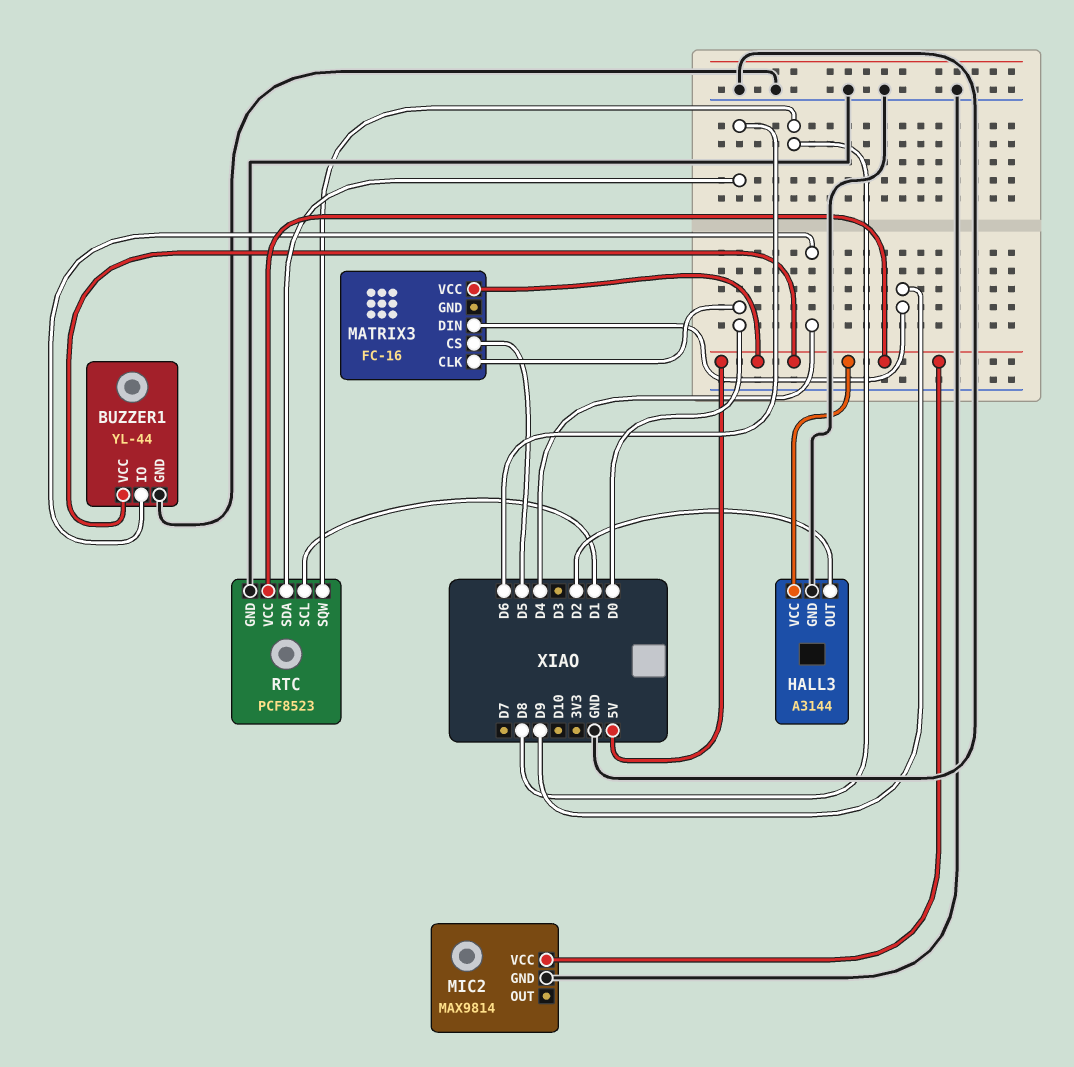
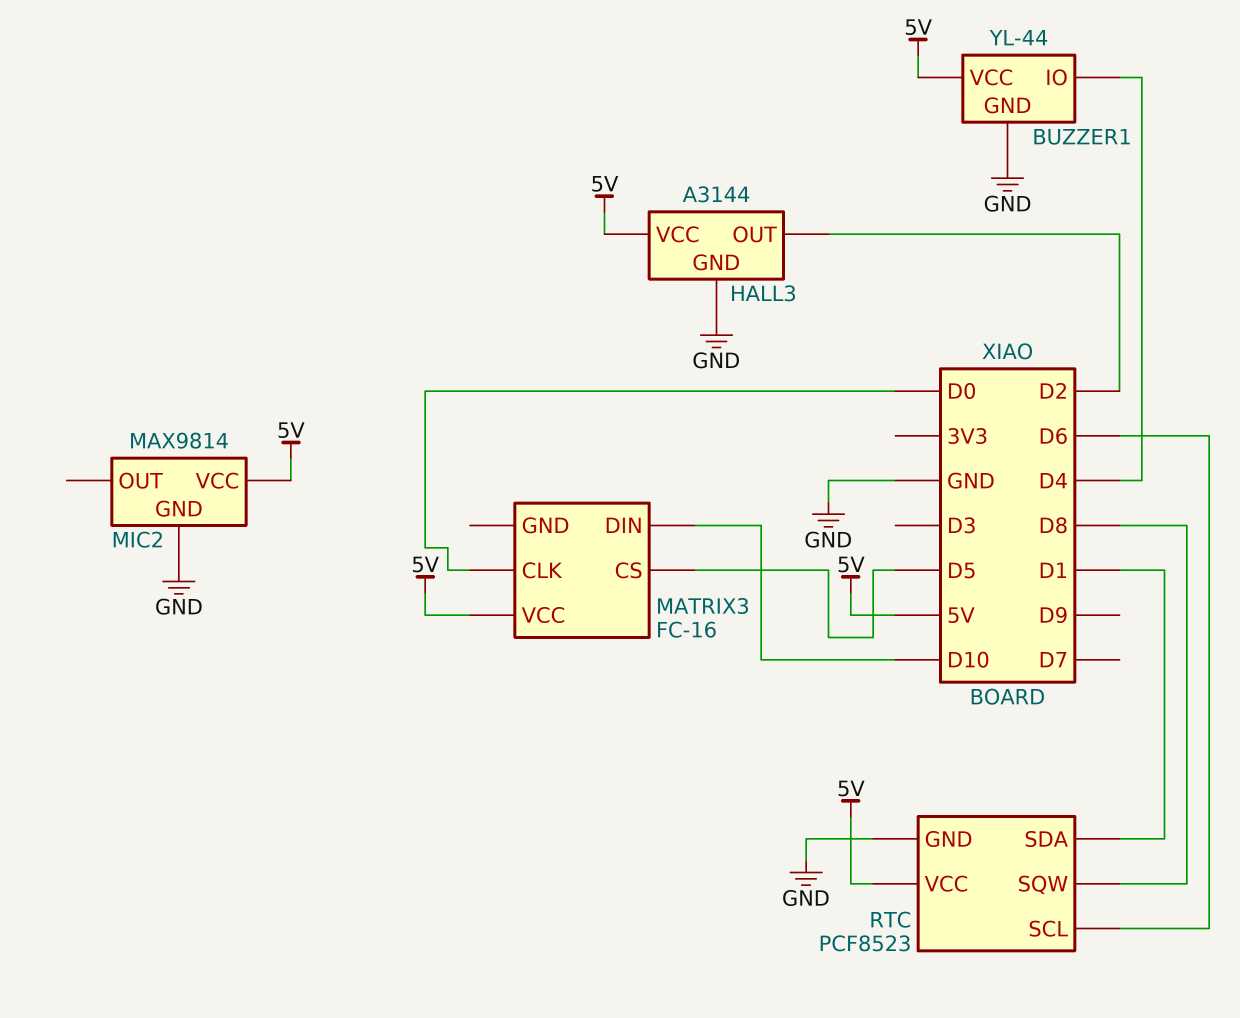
MATRIX3 pin DIN: D9 -> D10
RTC pin SCL: D1 -> D6
RTC pin SDA: D6 -> D1

